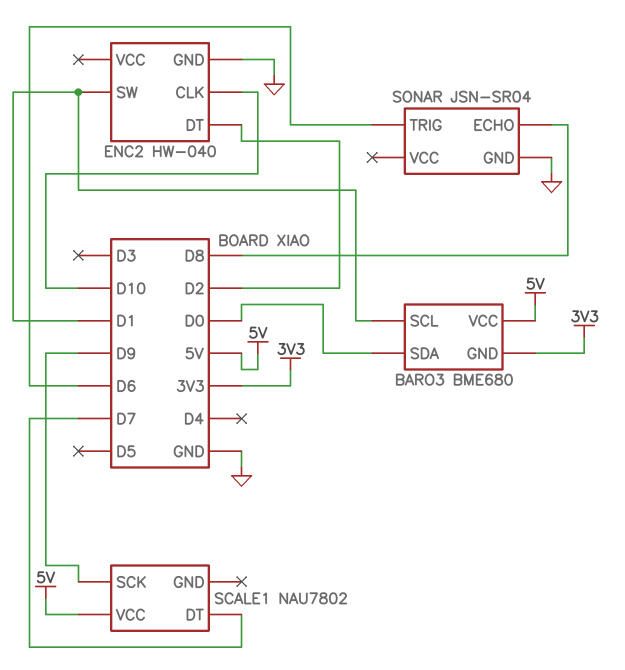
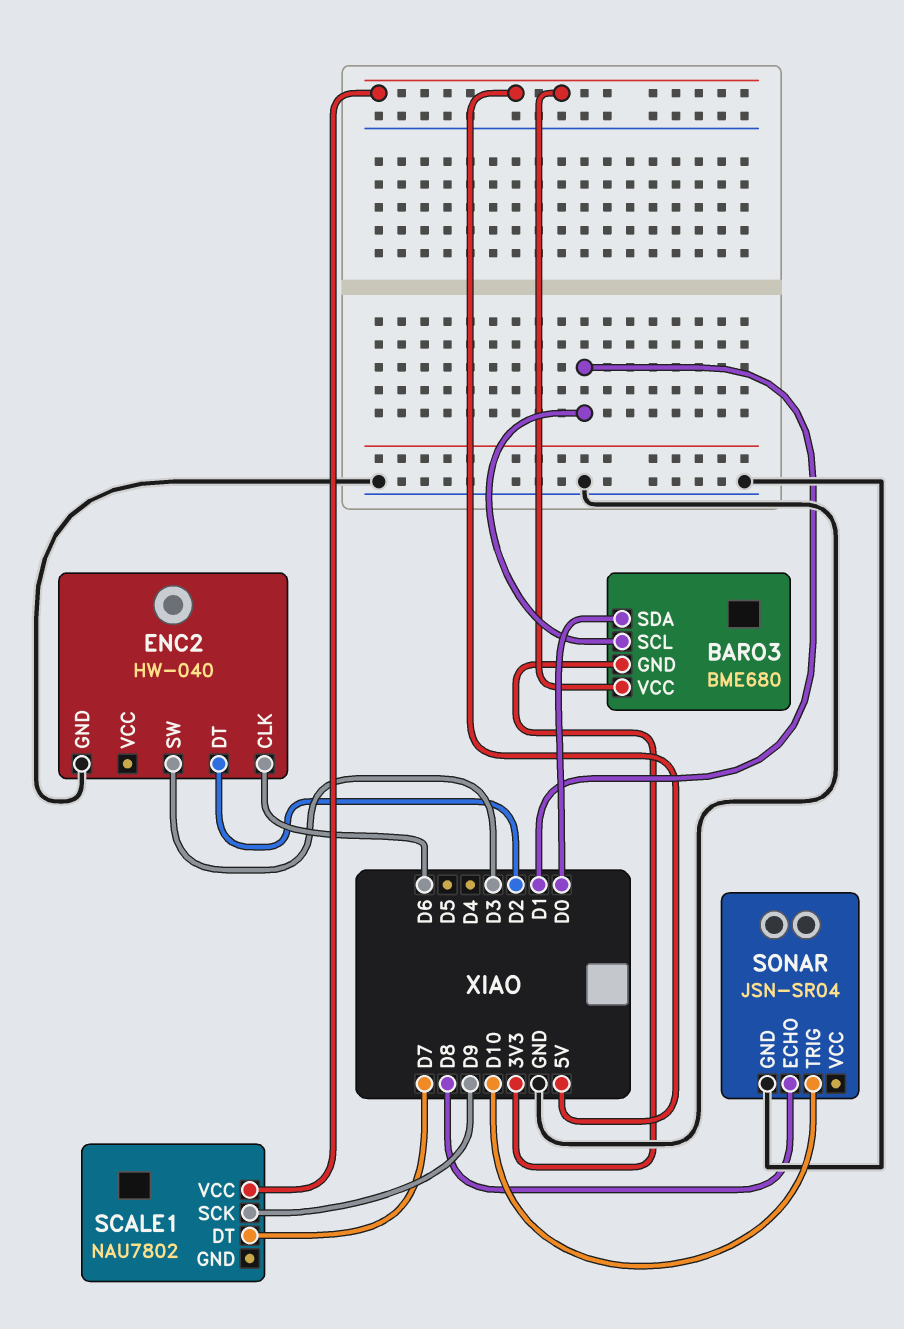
ENC2 pin CLK: D10 -> D6
ENC2 pin SW: D1 -> D3
SONAR pin TRIG: D6 -> D10

